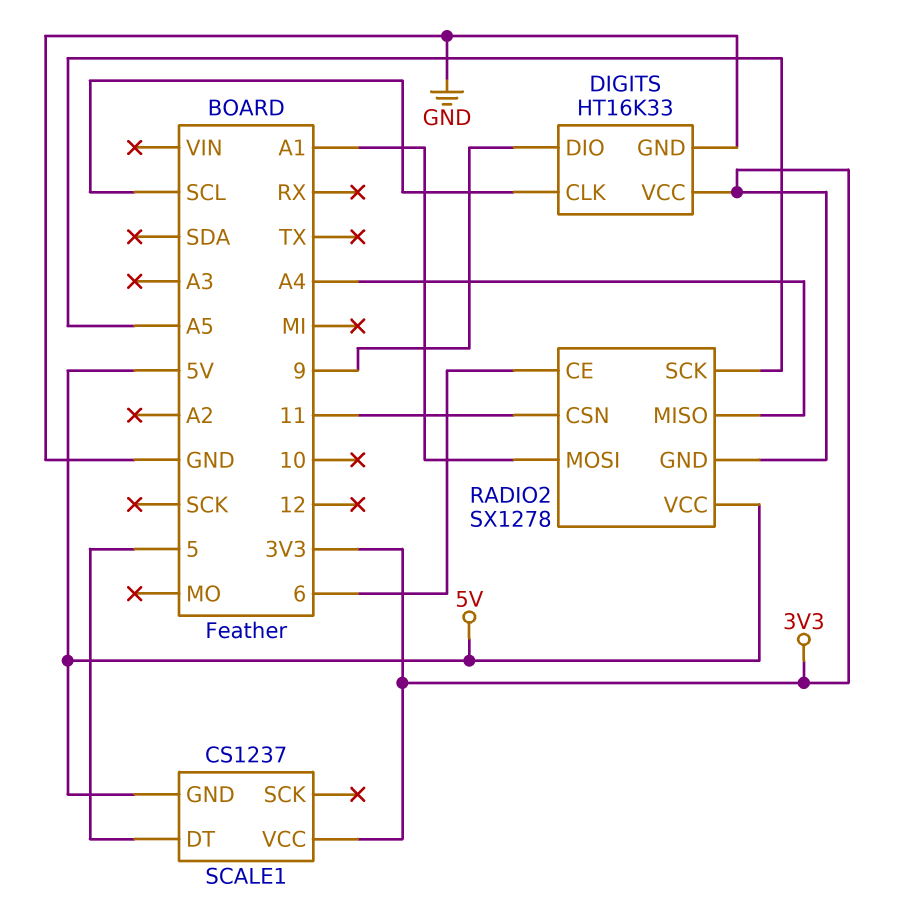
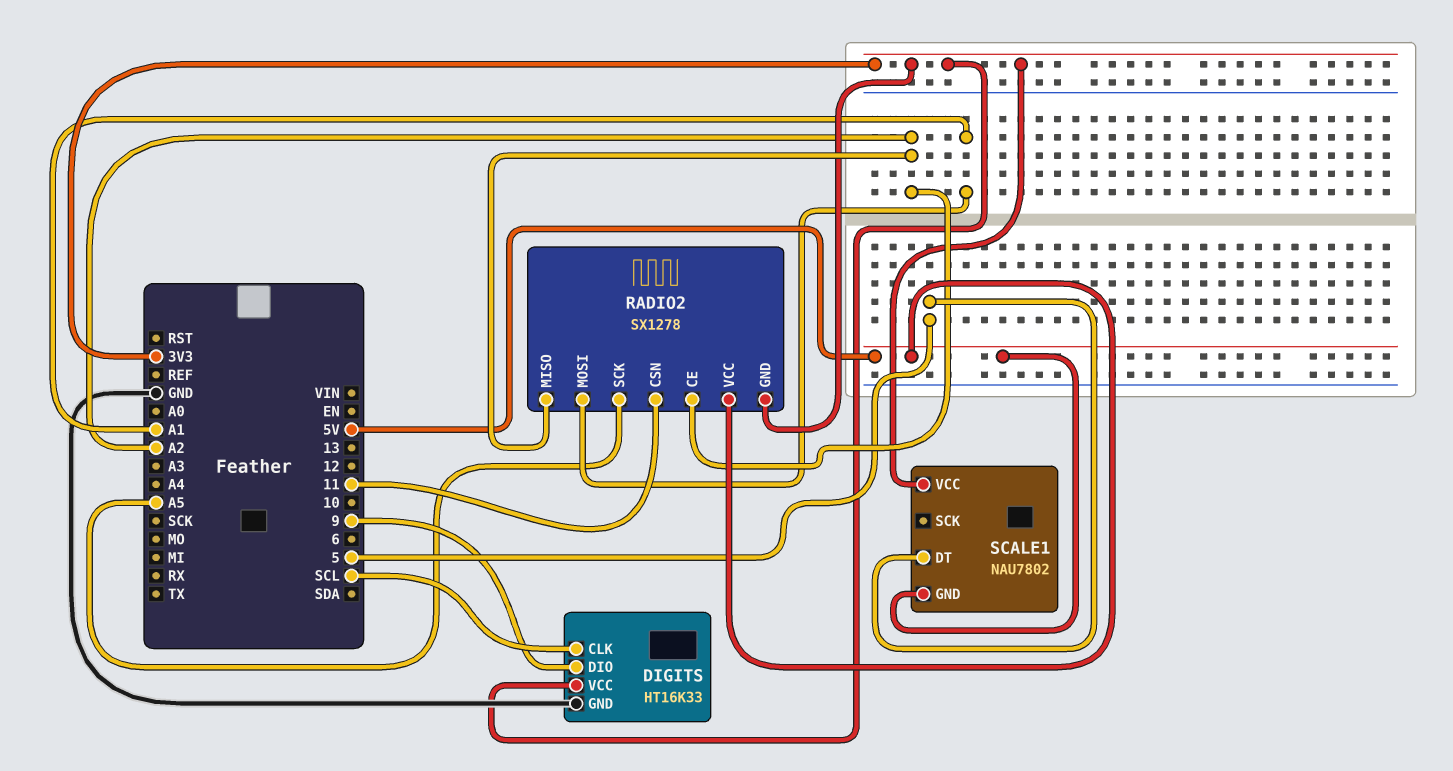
RADIO2 pin CE: 6 -> A2
RADIO2 pin MISO: A4 -> A2
SCALE1: CS1237 -> NAU7802

